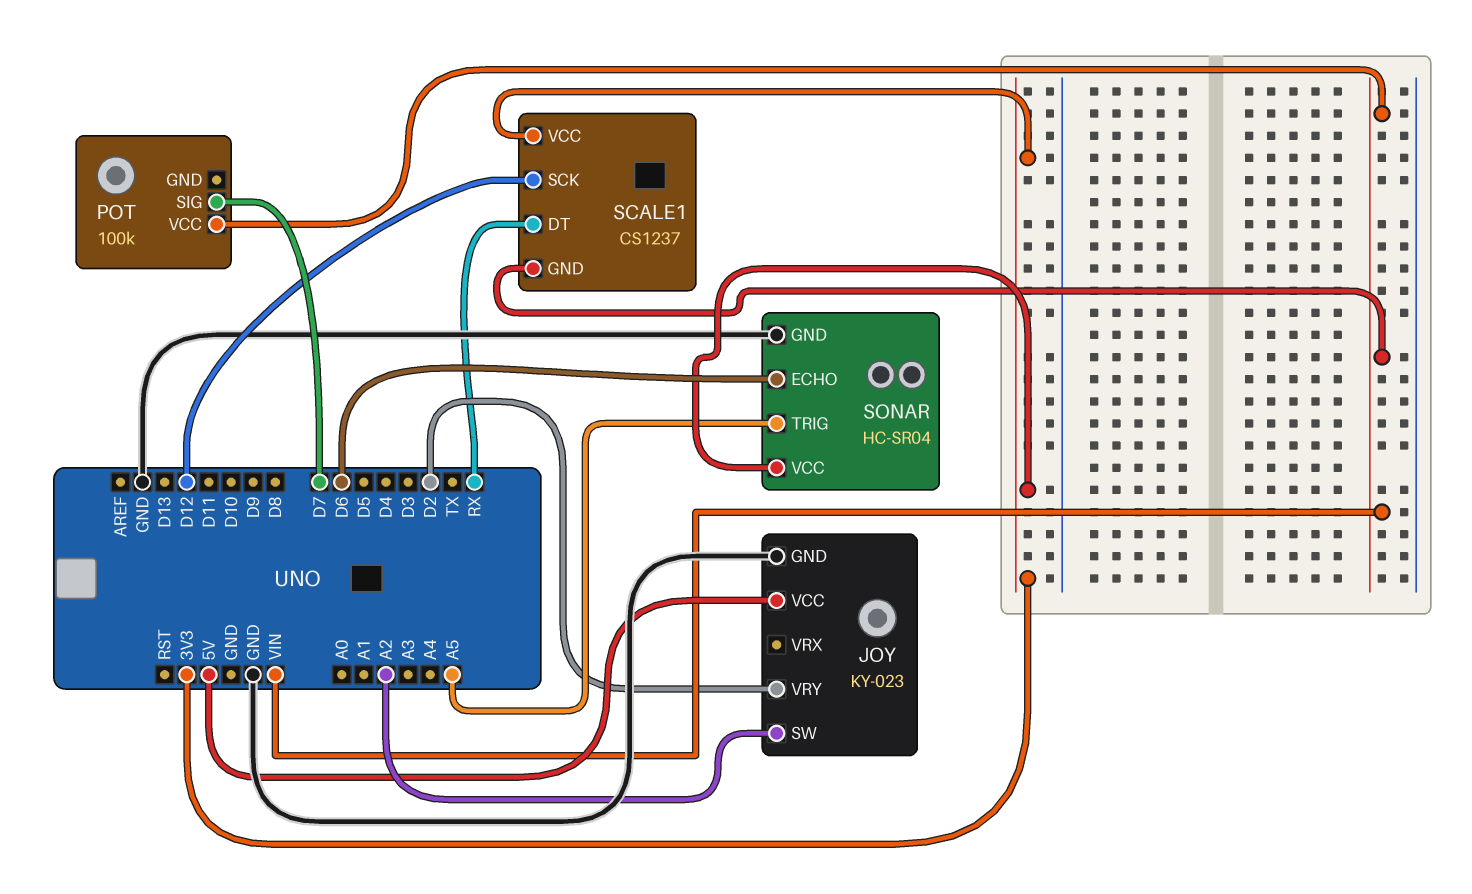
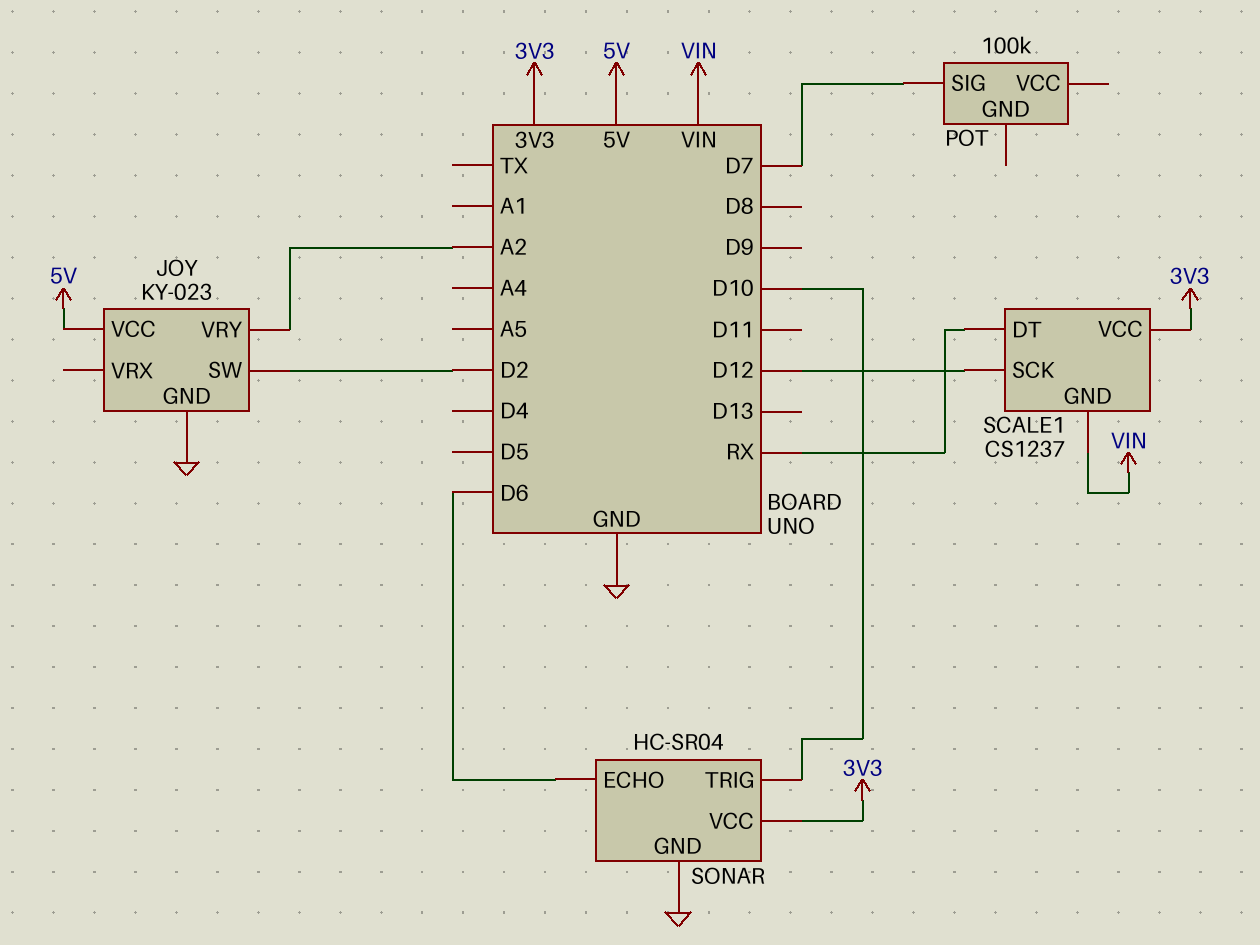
JOY pin SW: A2 -> D2
JOY pin VRY: D2 -> A2
POT pin VCC: VIN -> none
SONAR pin TRIG: A5 -> D10

